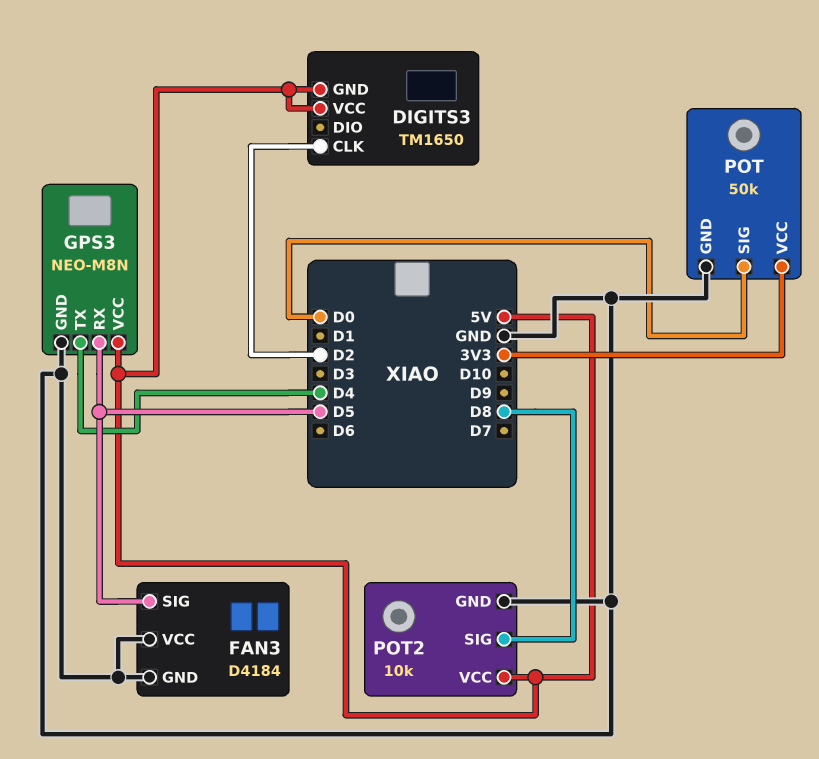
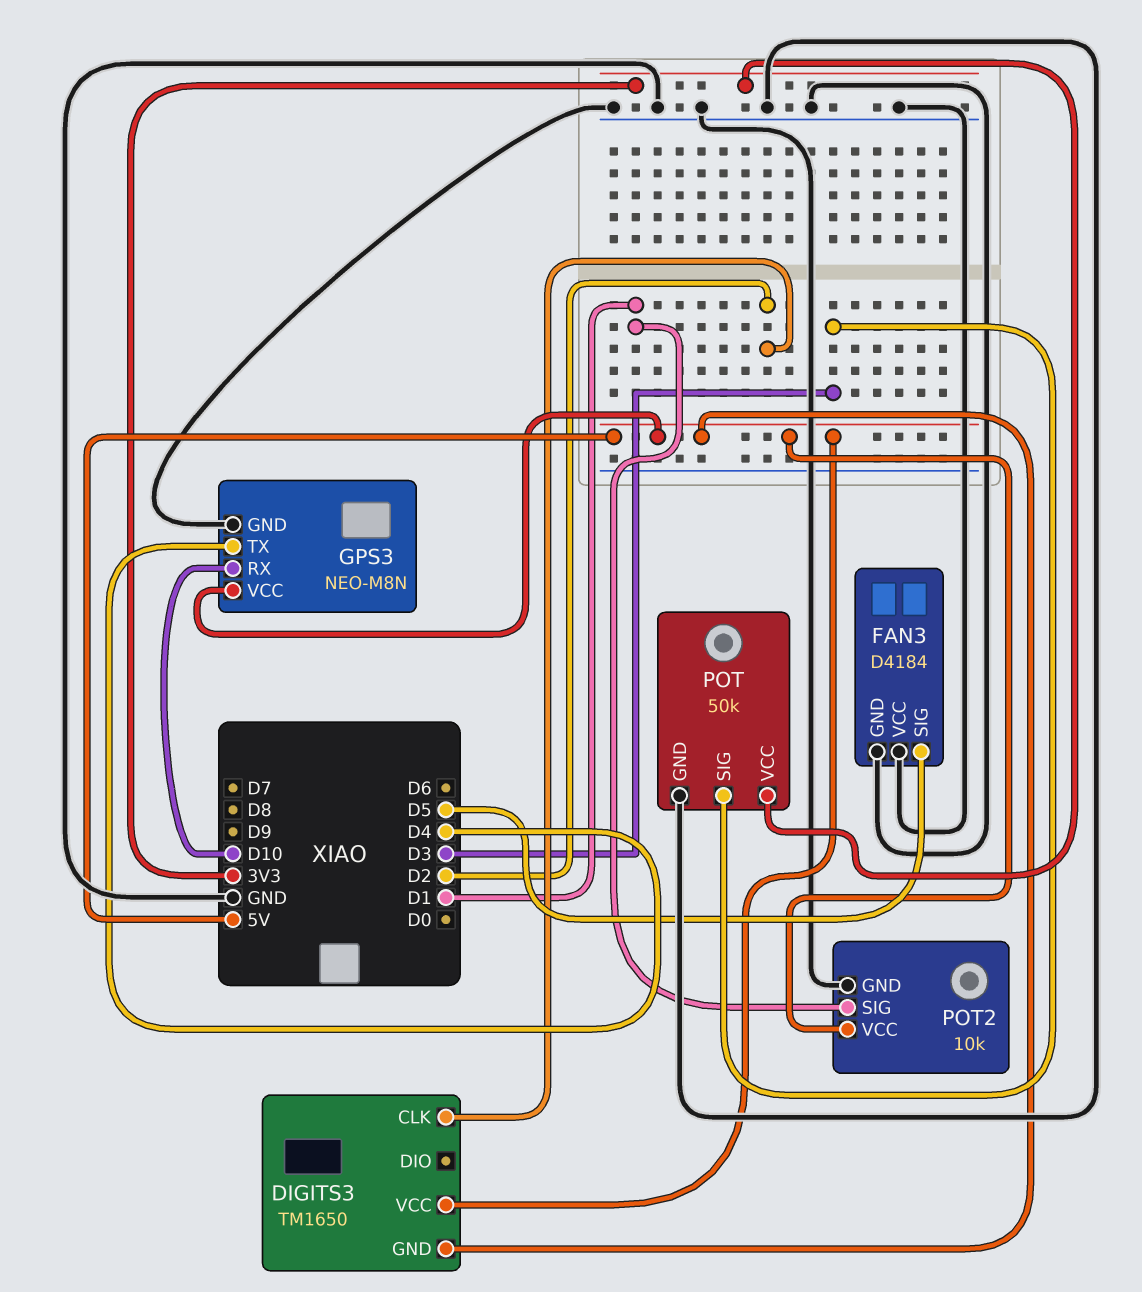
GPS3 pin RX: D5 -> D10
POT pin SIG: D0 -> D3
POT2 pin SIG: D8 -> D1

